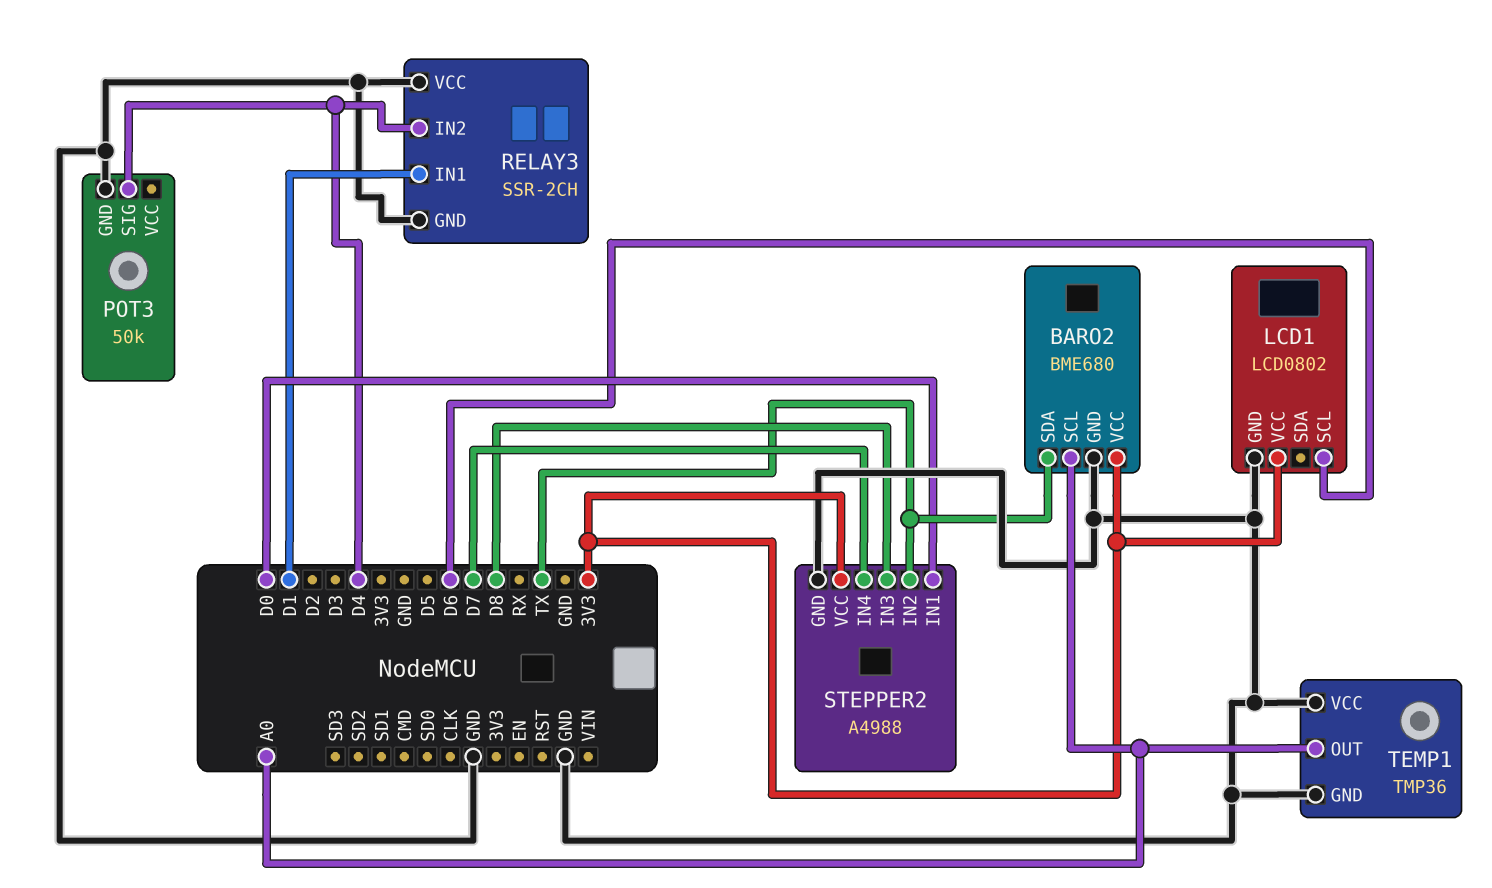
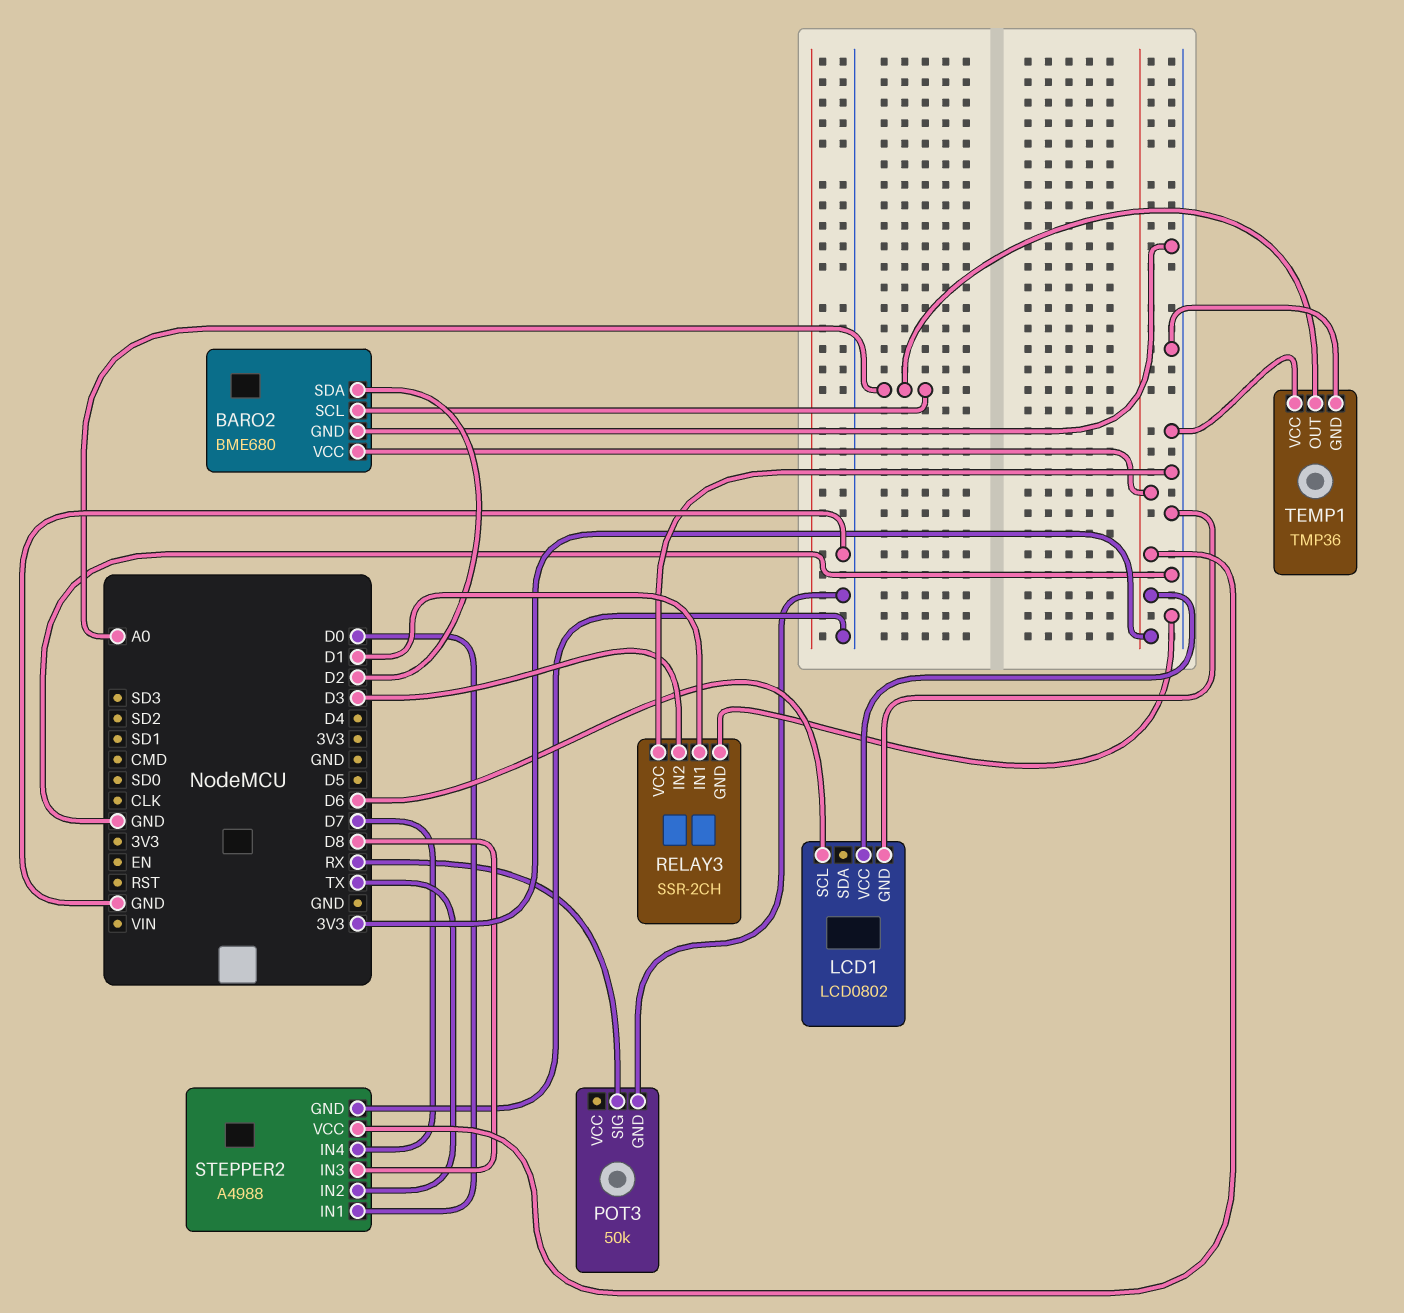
BARO2 pin SDA: TX -> D2
POT3 pin SIG: D4 -> RX
RELAY3 pin IN2: D4 -> D3

